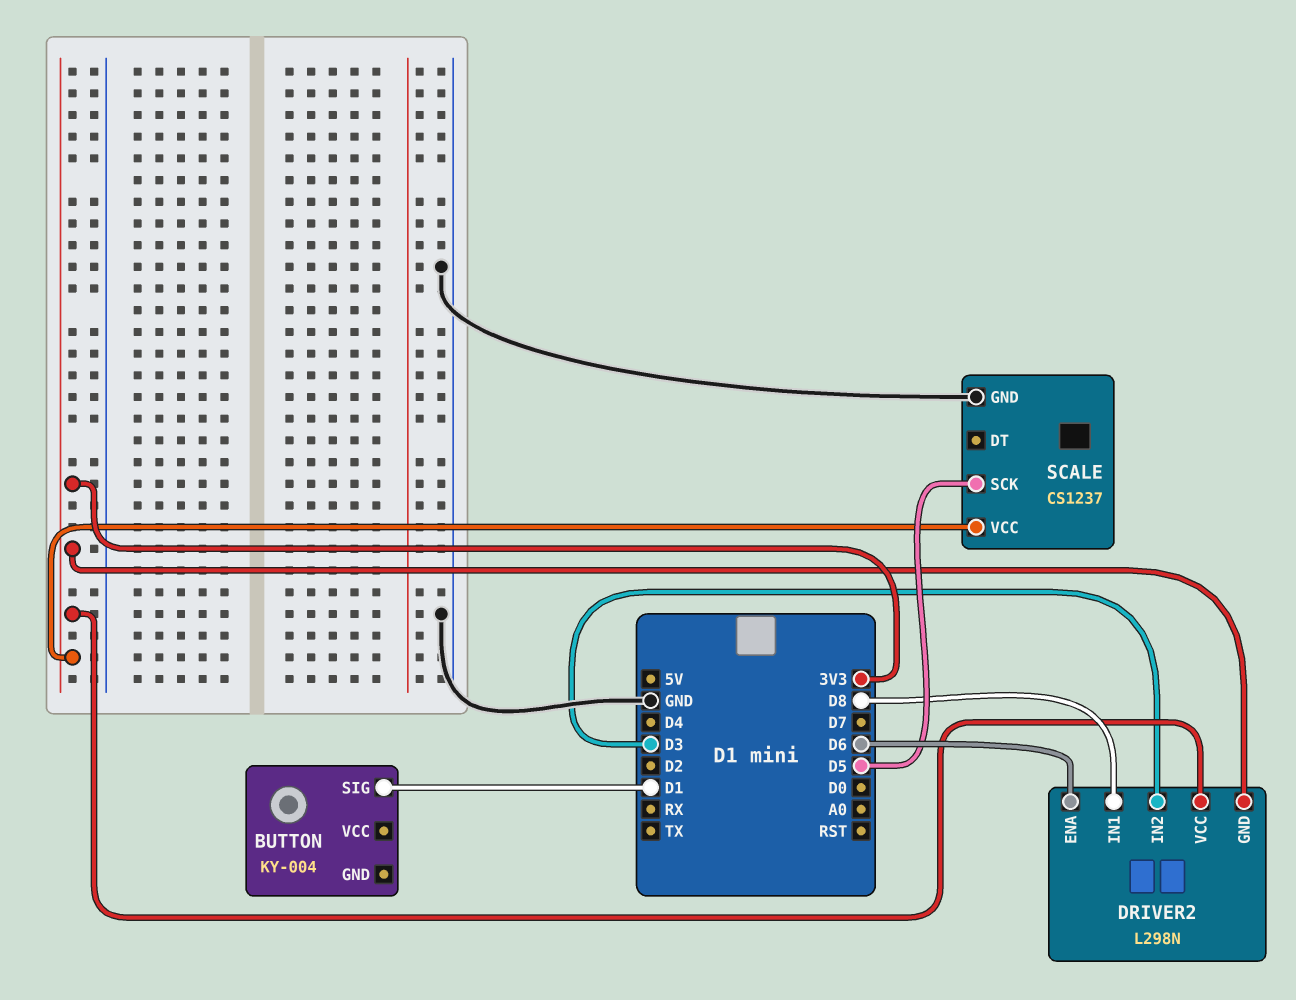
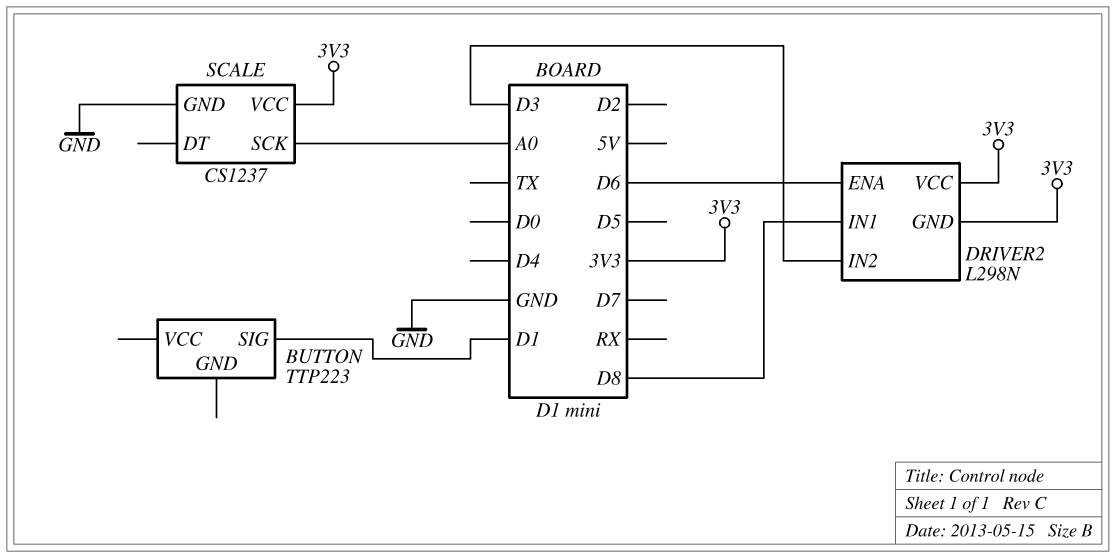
BUTTON: KY-004 -> TTP223
SCALE pin SCK: D5 -> A0

